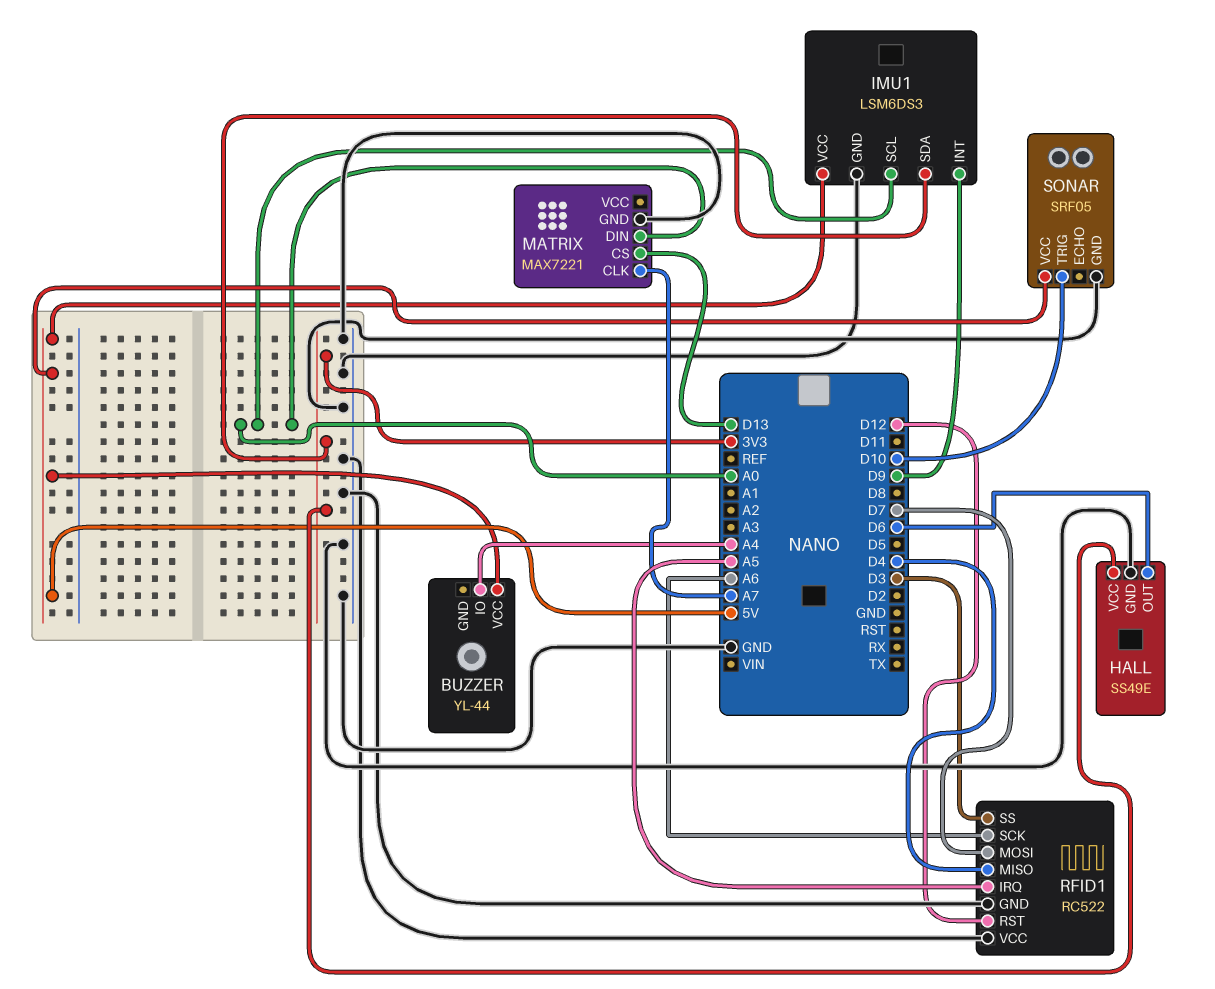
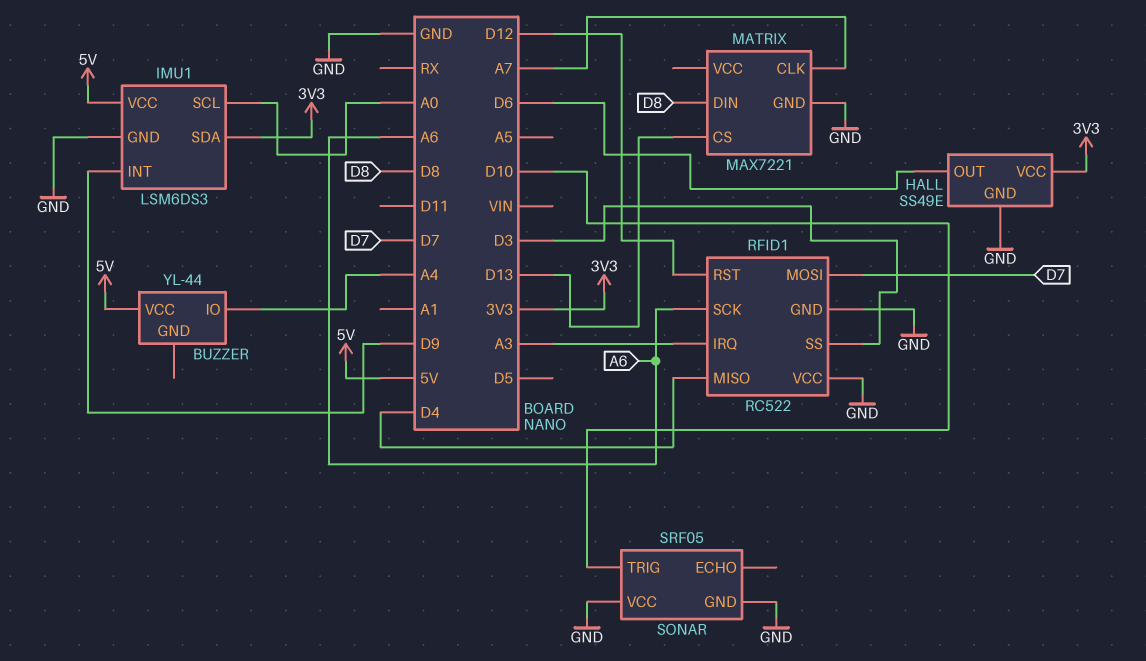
MATRIX pin DIN: A0 -> D8
RFID1 pin IRQ: A5 -> A3
SONAR pin VCC: 5V -> GND

